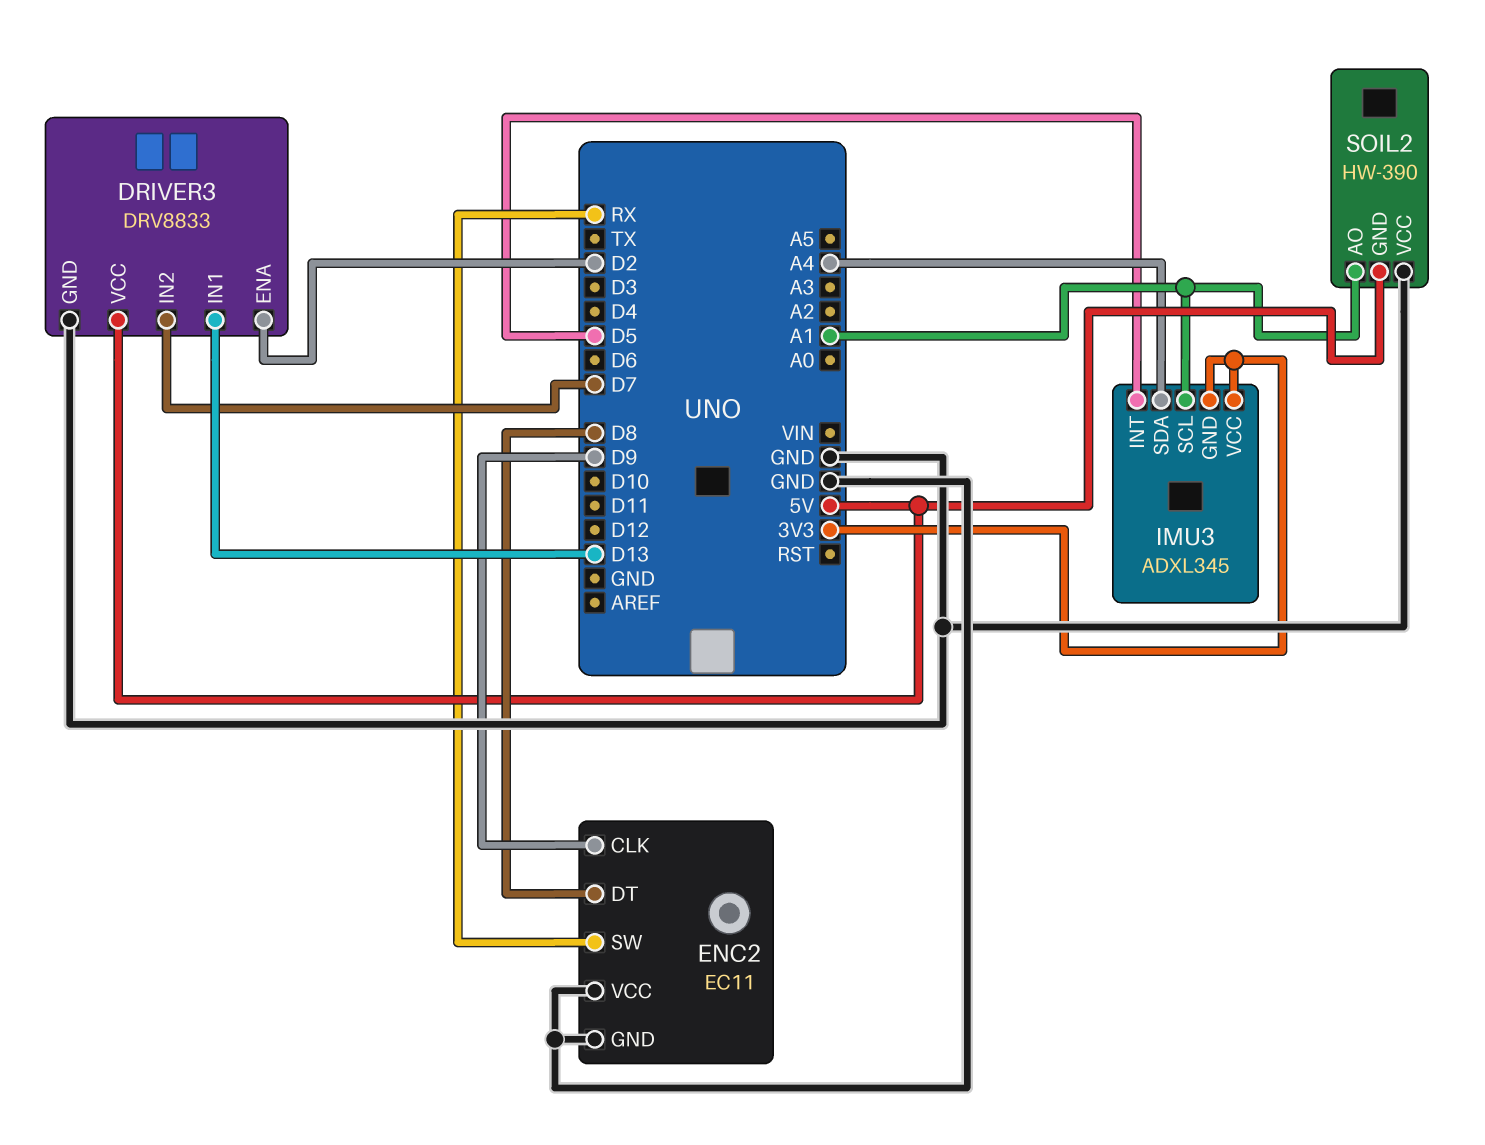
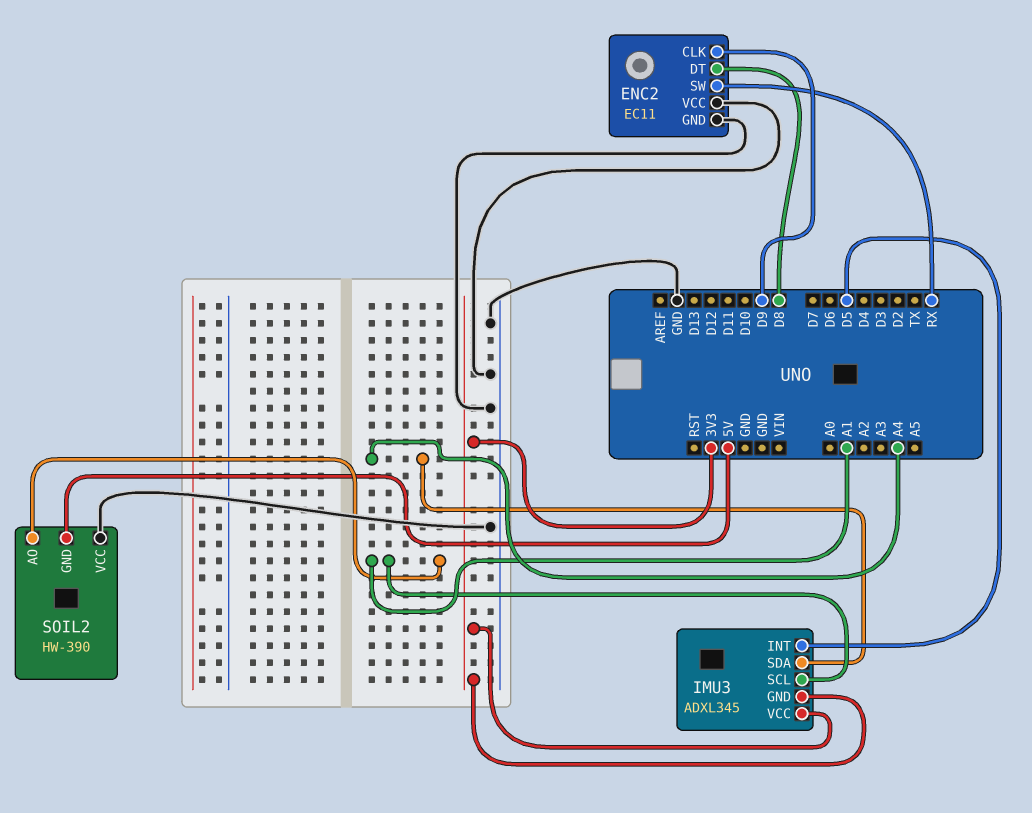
DRIVER3: DRV8833 -> none
DRIVER3 pin ENA: D2 -> none
DRIVER3 pin GND: GND -> none
DRIVER3 pin IN1: D13 -> none
DRIVER3 pin IN2: D7 -> none
DRIVER3 pin VCC: 5V -> none

